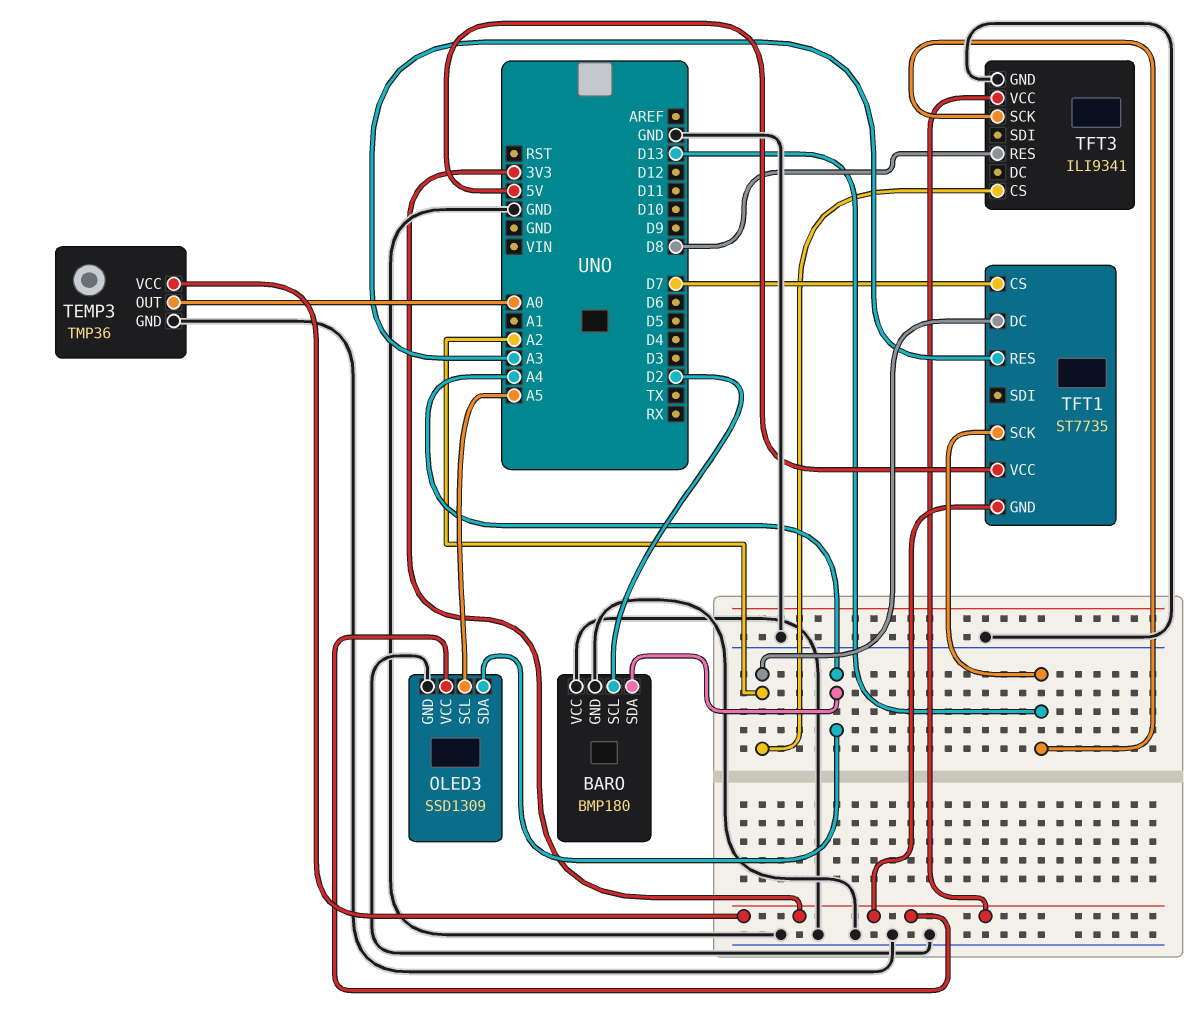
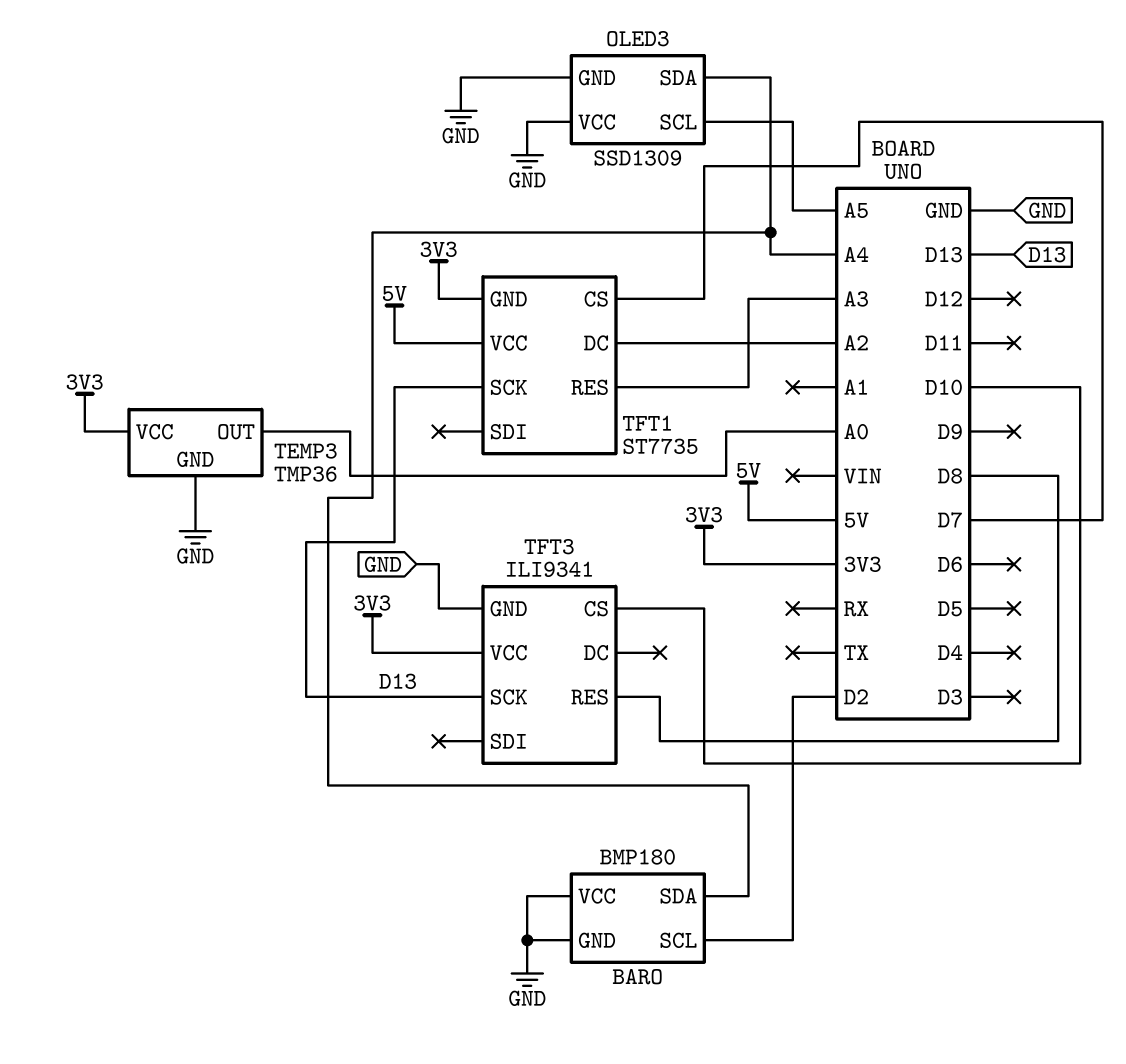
OLED3 pin VCC: 3V3 -> GND
TFT3 pin CS: A2 -> D10

